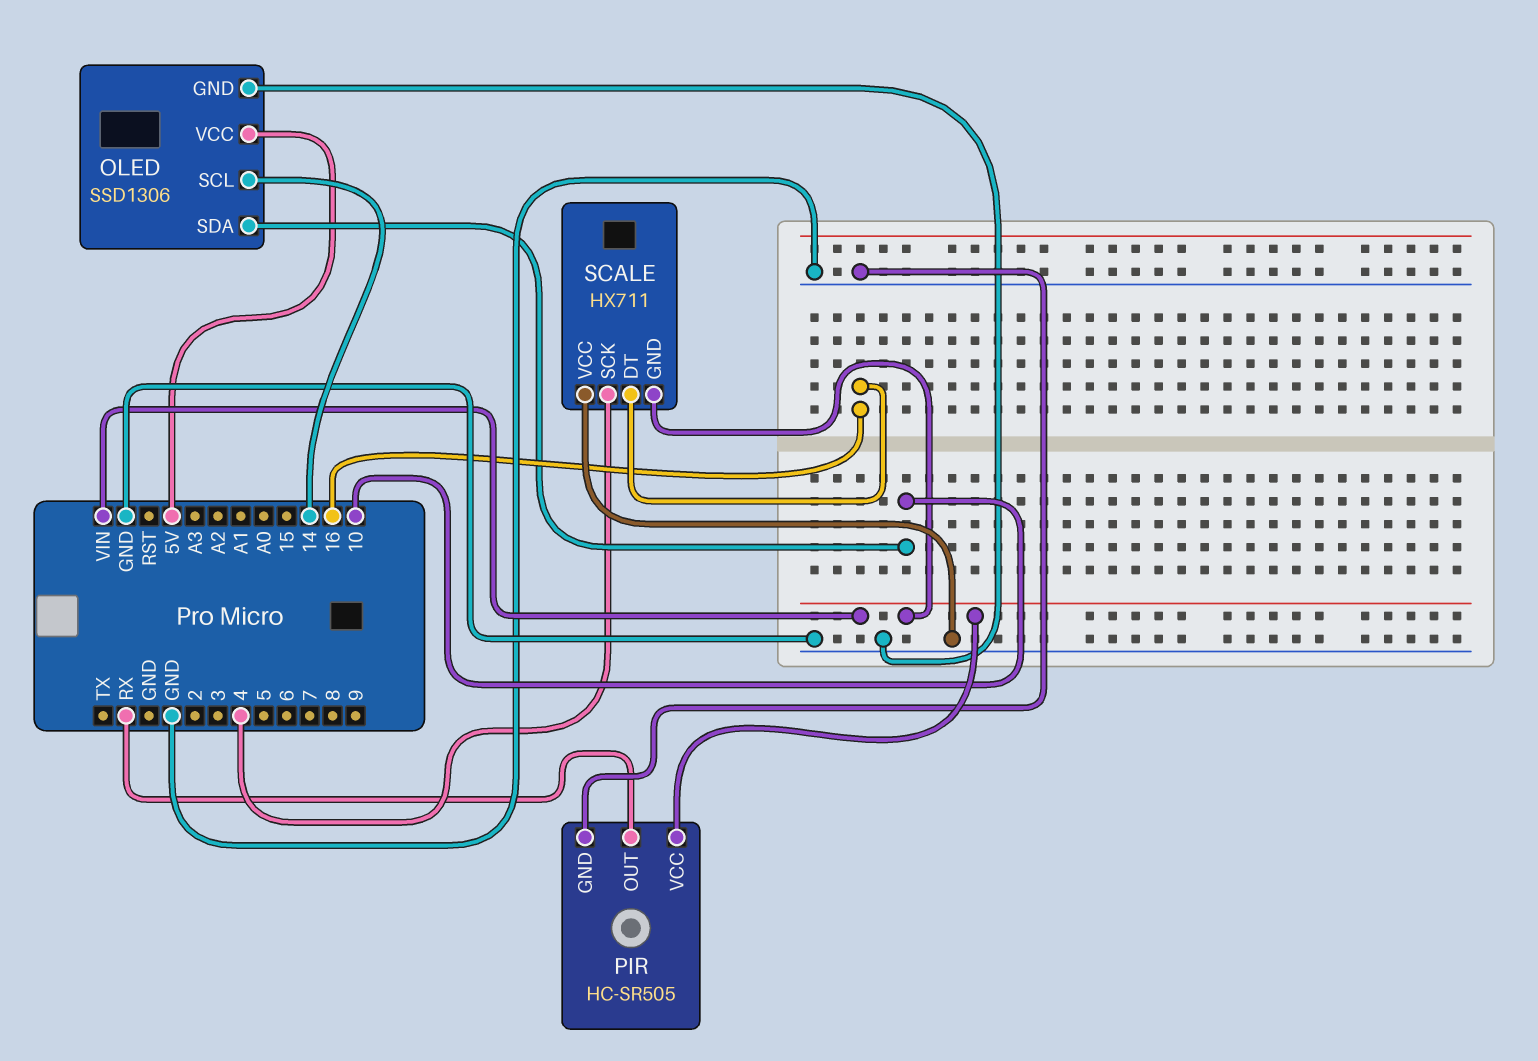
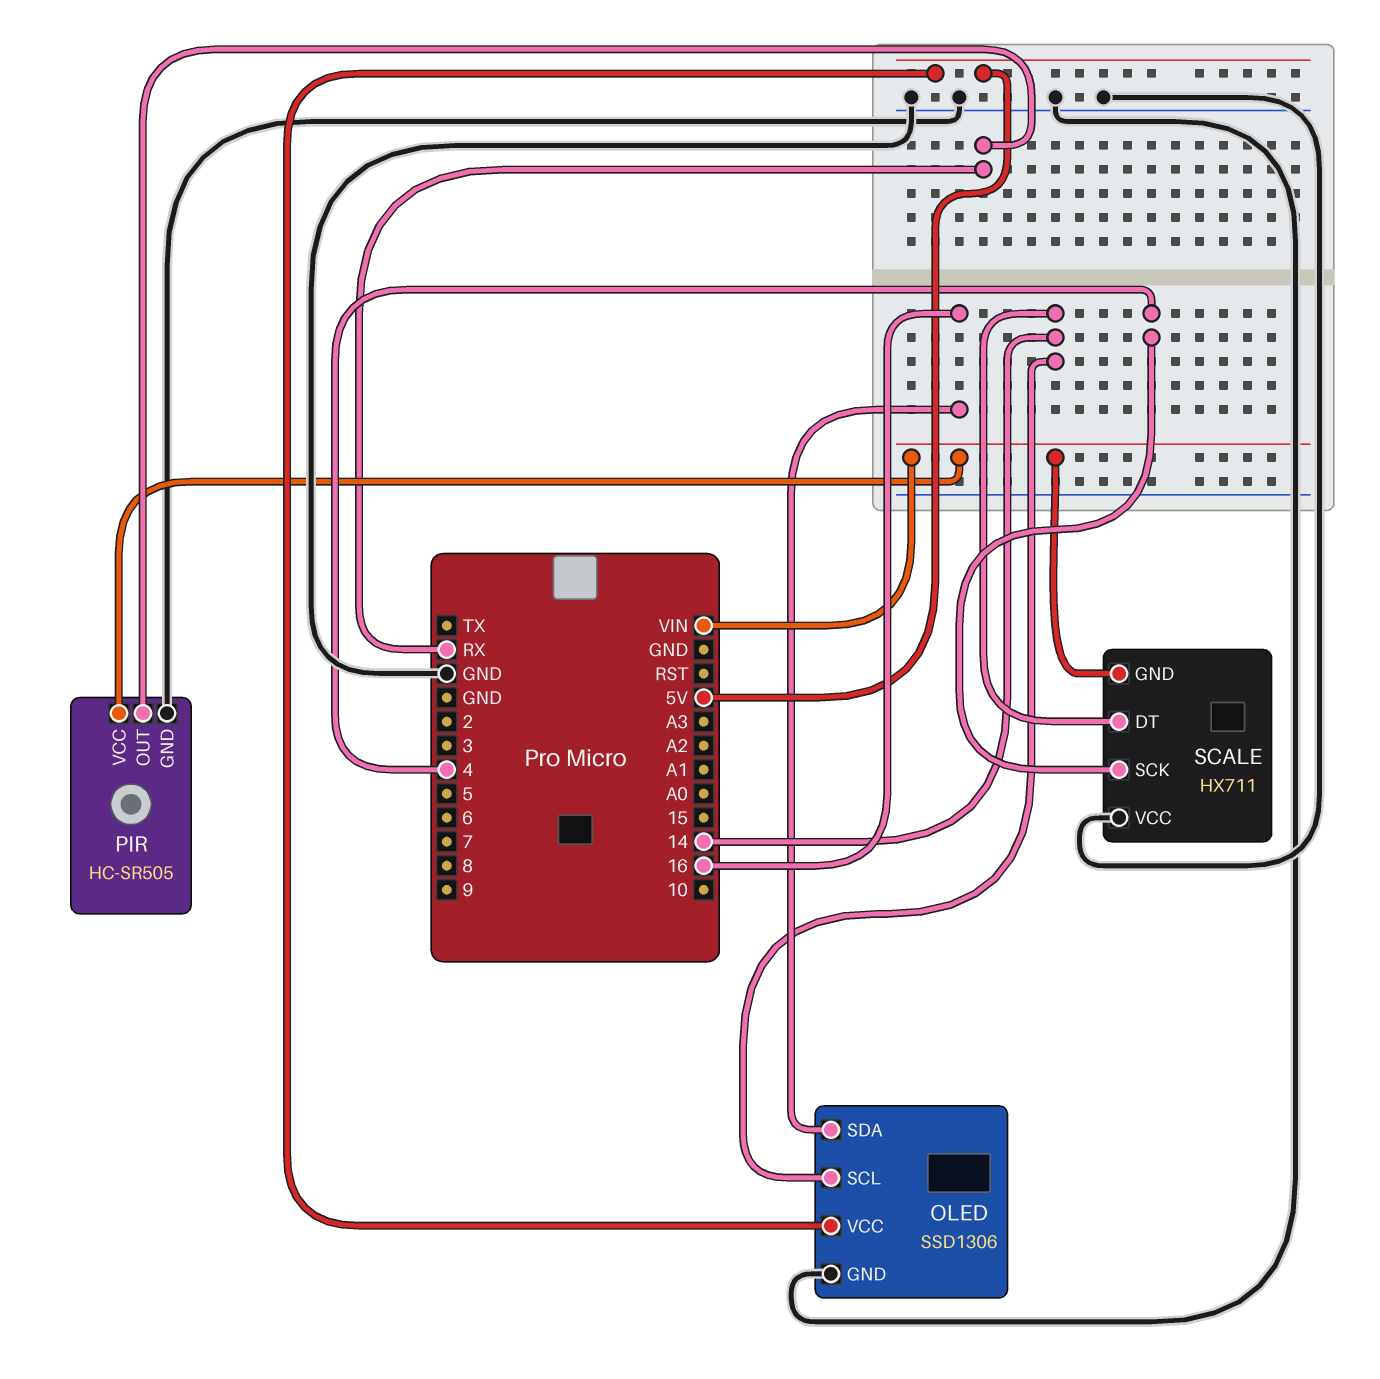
OLED pin SDA: 10 -> 16
SCALE pin DT: 16 -> 14

